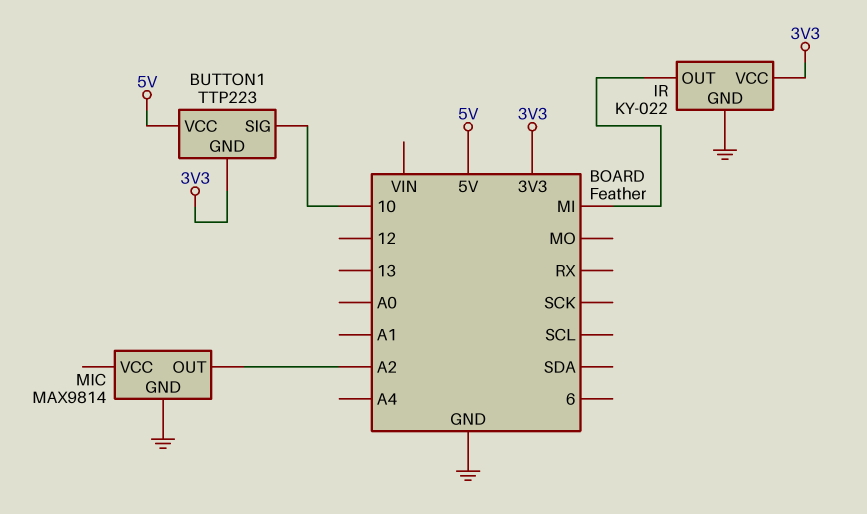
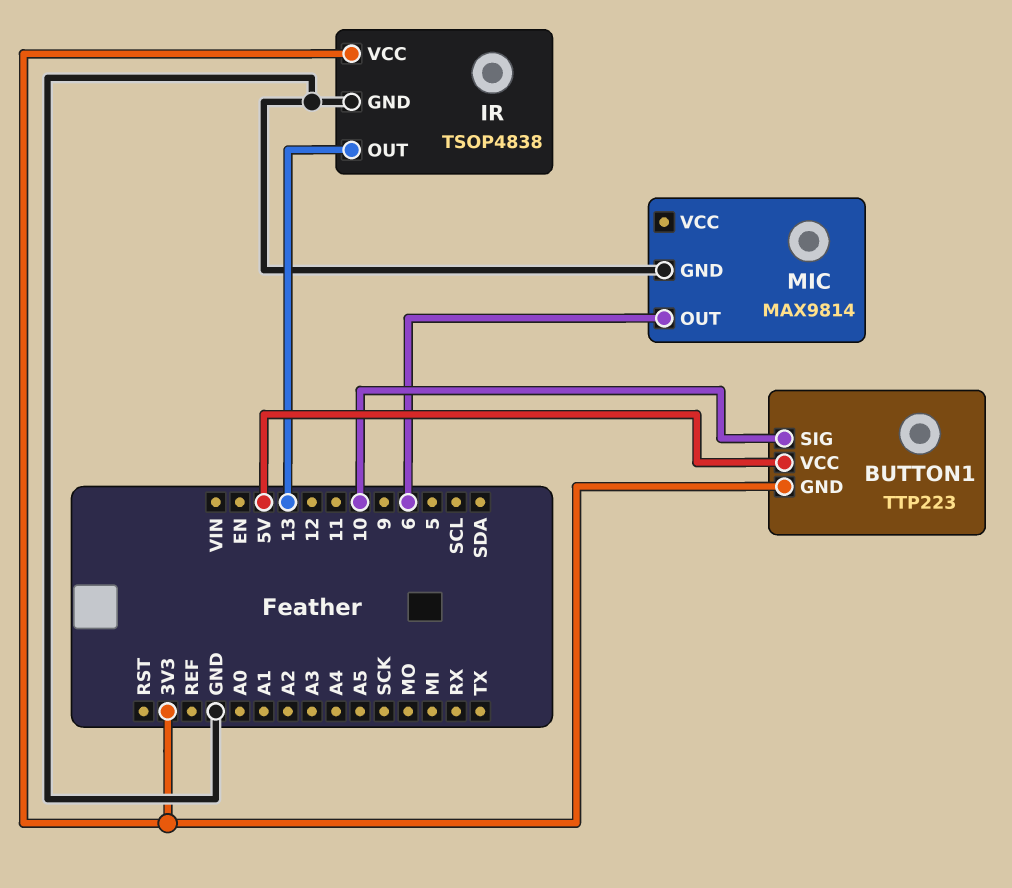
IR: KY-022 -> TSOP4838
IR pin OUT: MI -> 13
MIC pin OUT: A2 -> 6

